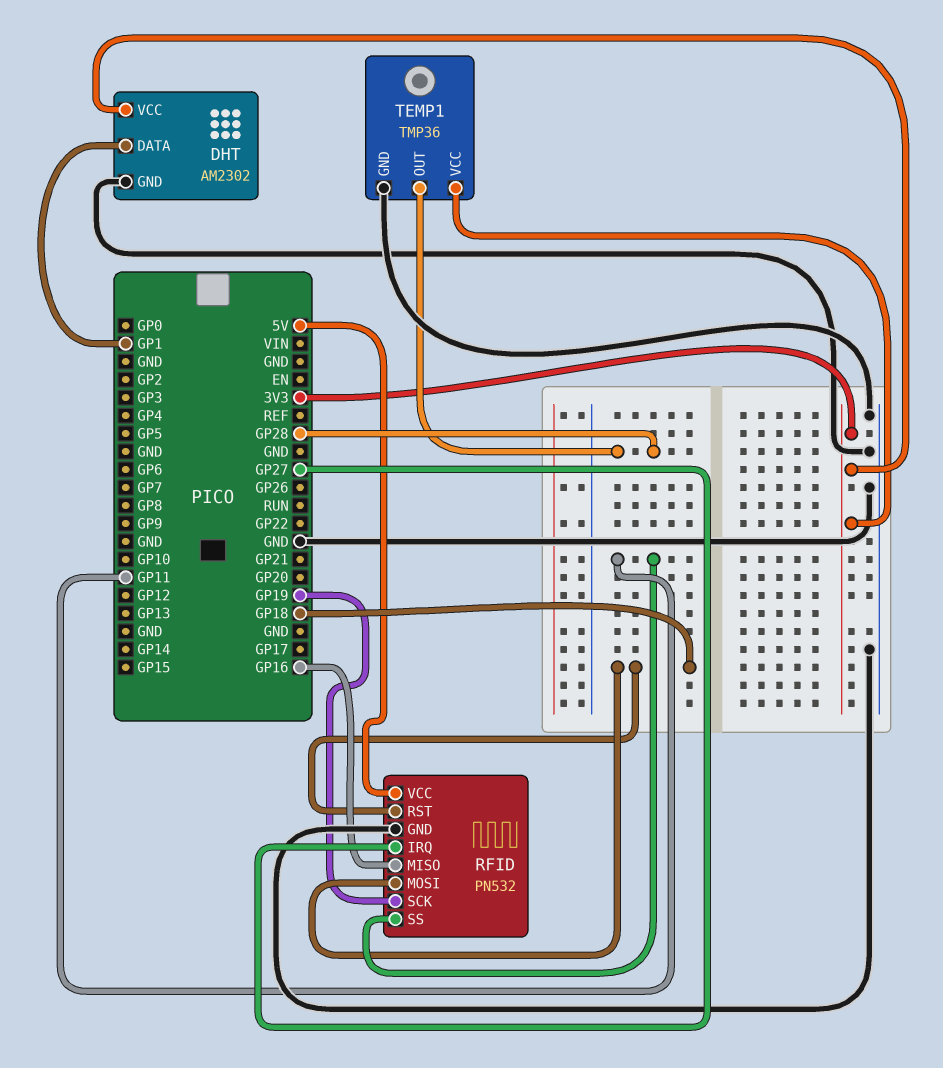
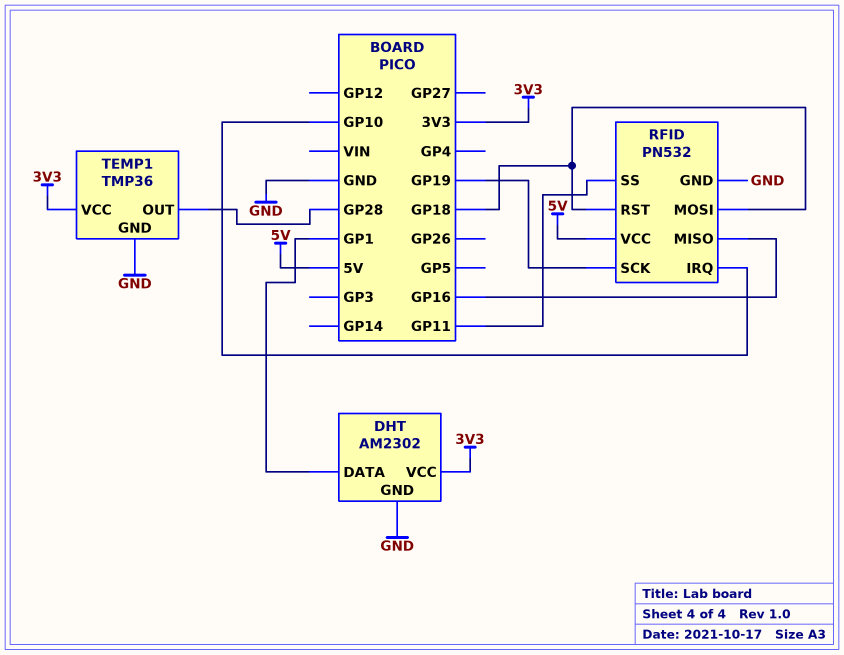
RFID pin IRQ: GP27 -> GP10

